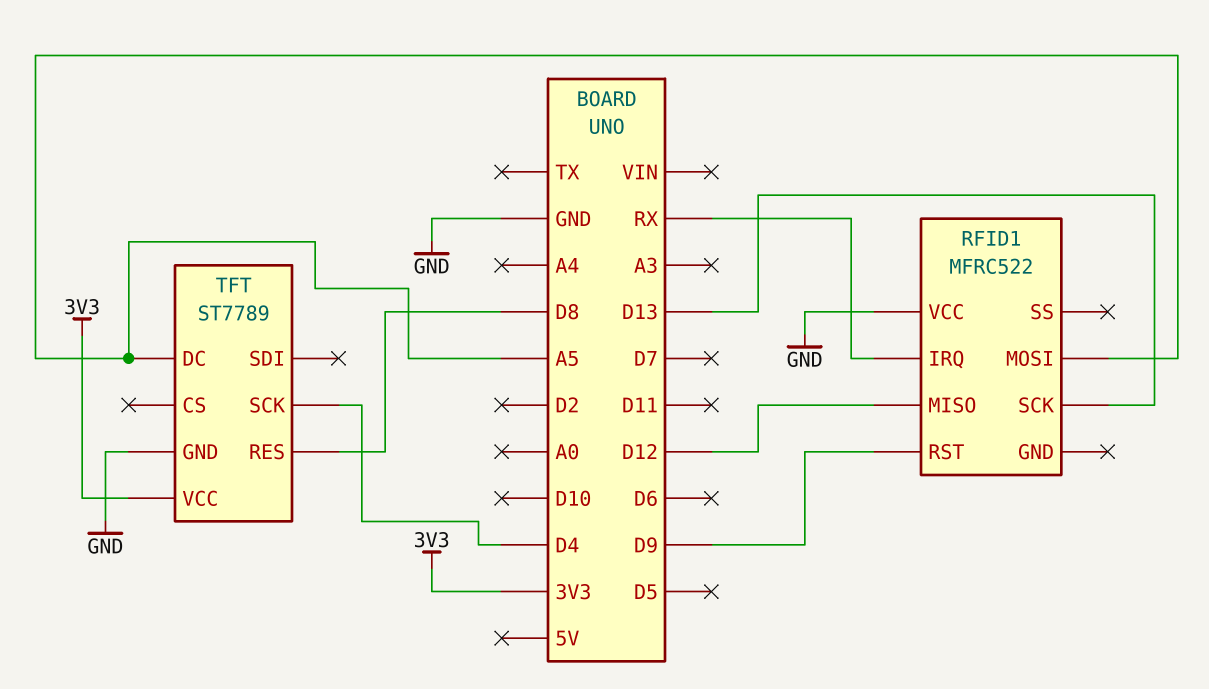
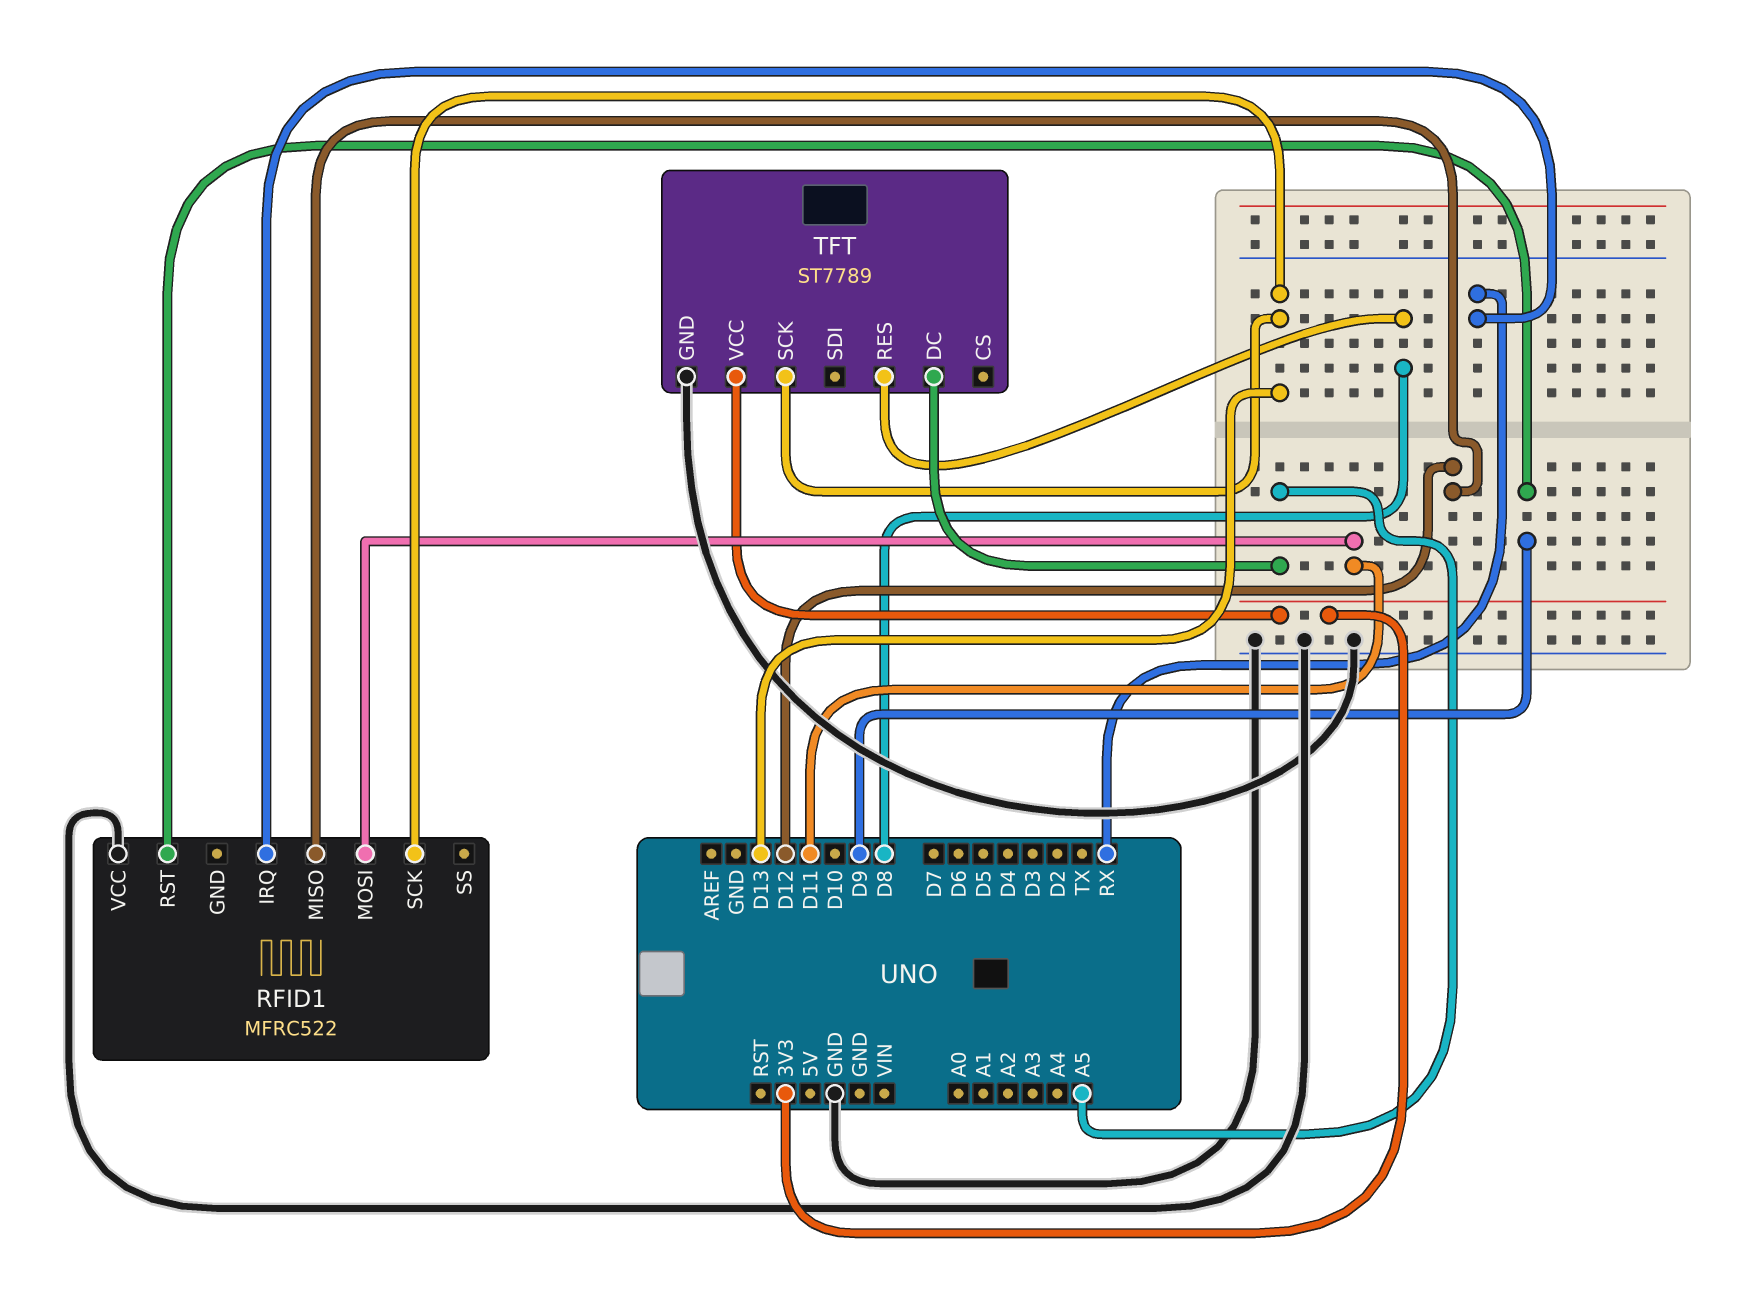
RFID1 pin MOSI: A5 -> D11
TFT pin SCK: D4 -> D13

